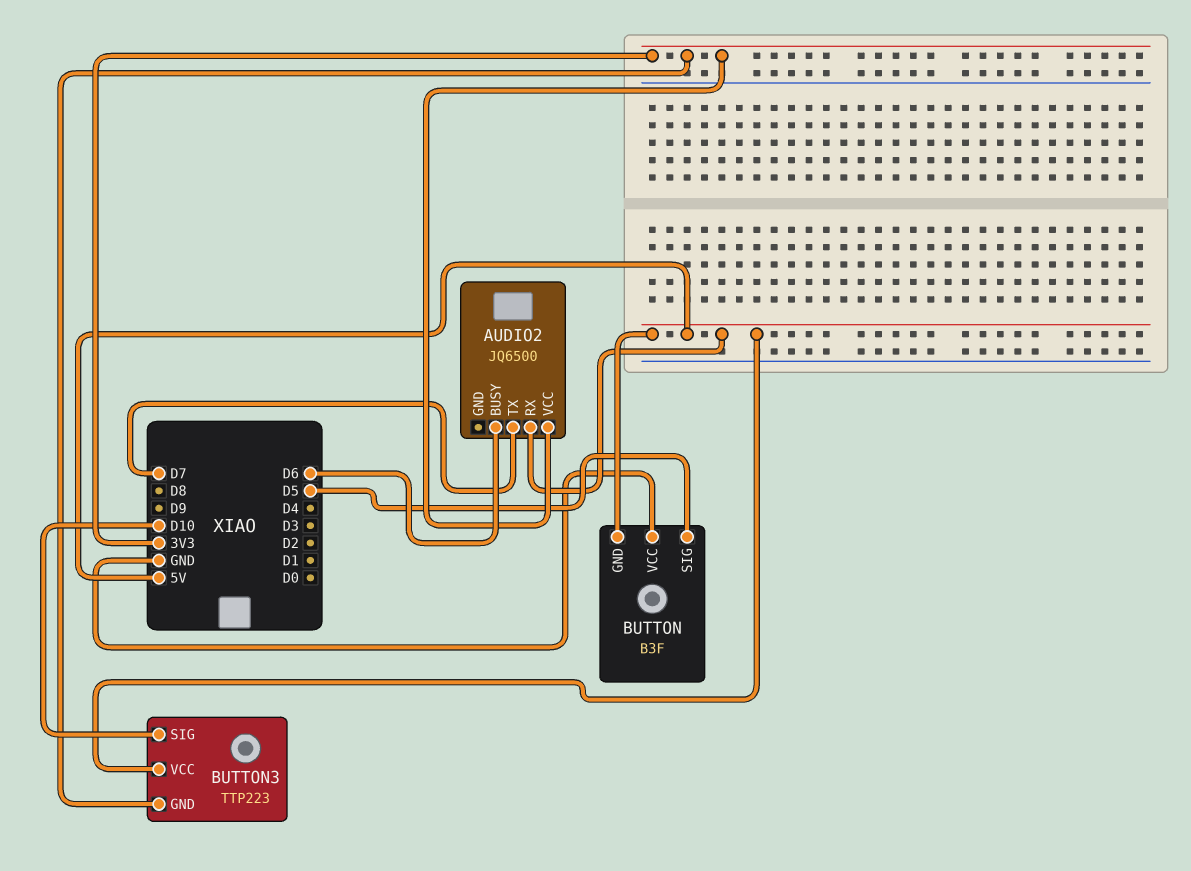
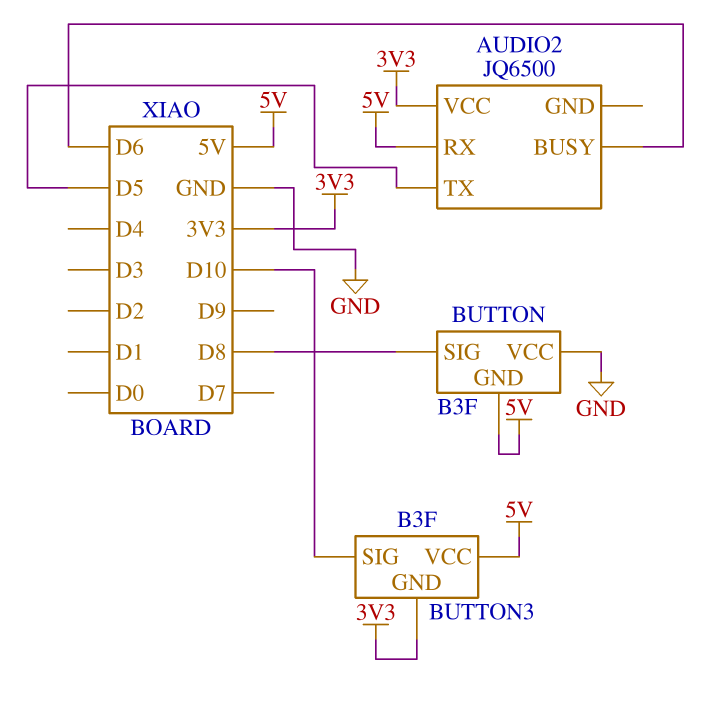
AUDIO2 pin TX: D7 -> D5
BUTTON pin SIG: D5 -> D8
BUTTON3: TTP223 -> B3F

